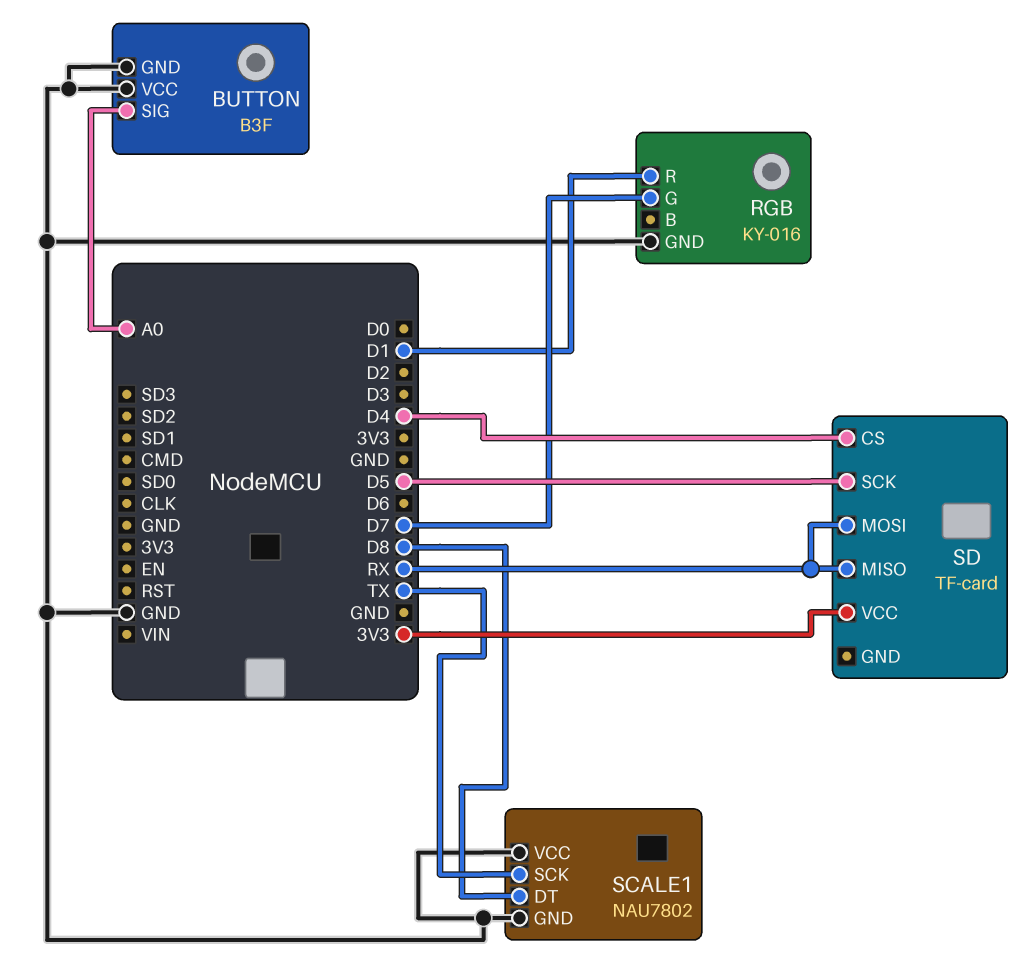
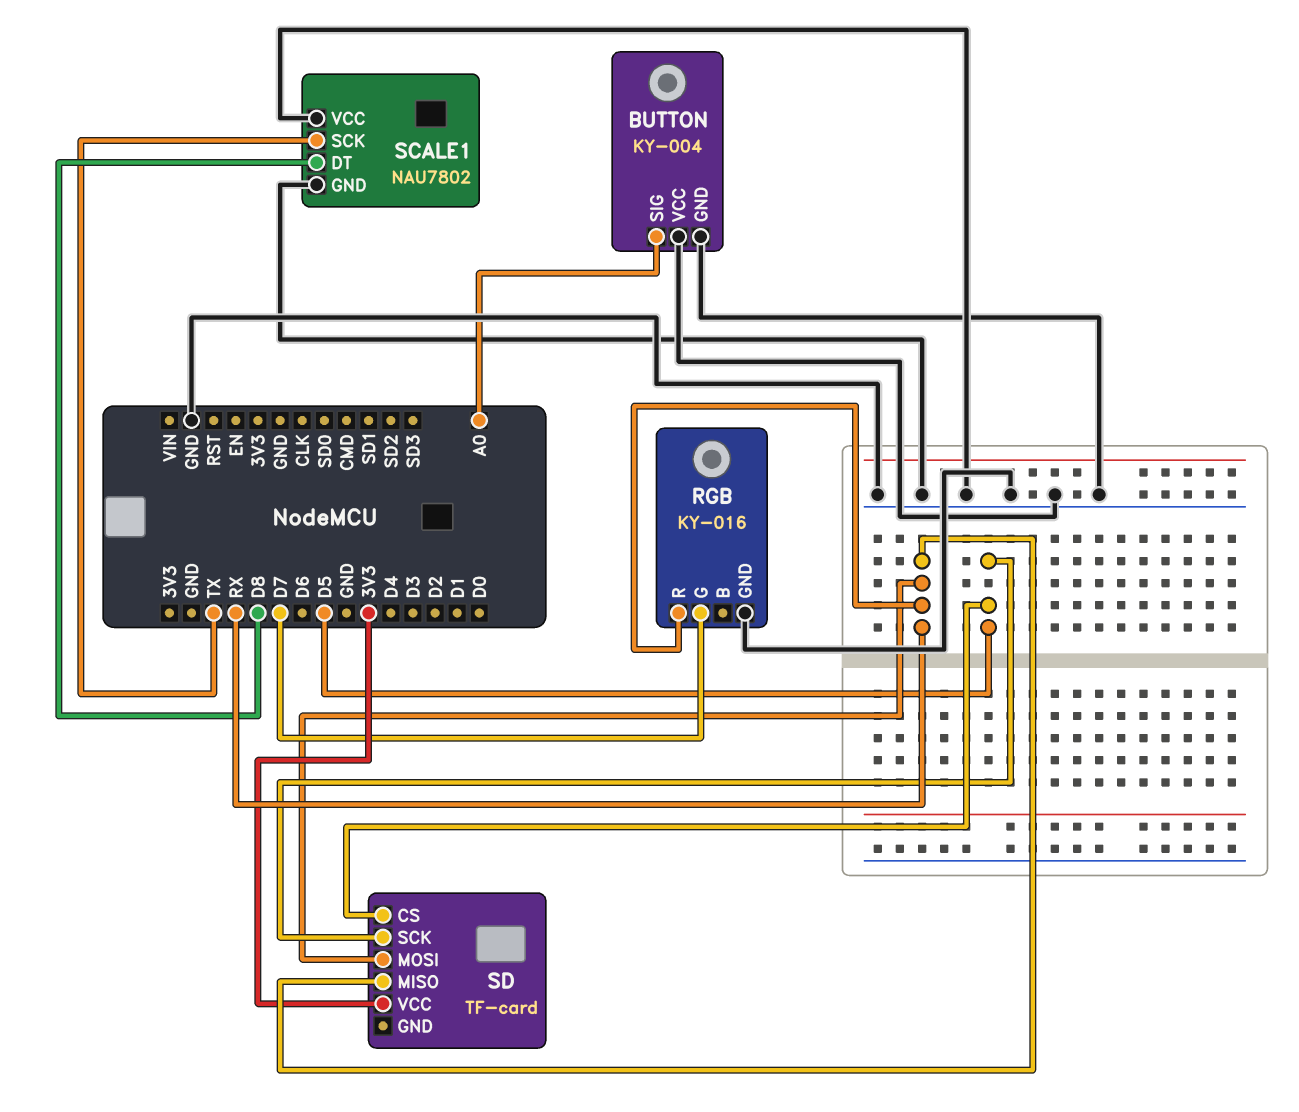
BUTTON: B3F -> KY-004
RGB pin R: D1 -> RX
SD pin CS: D4 -> D5

